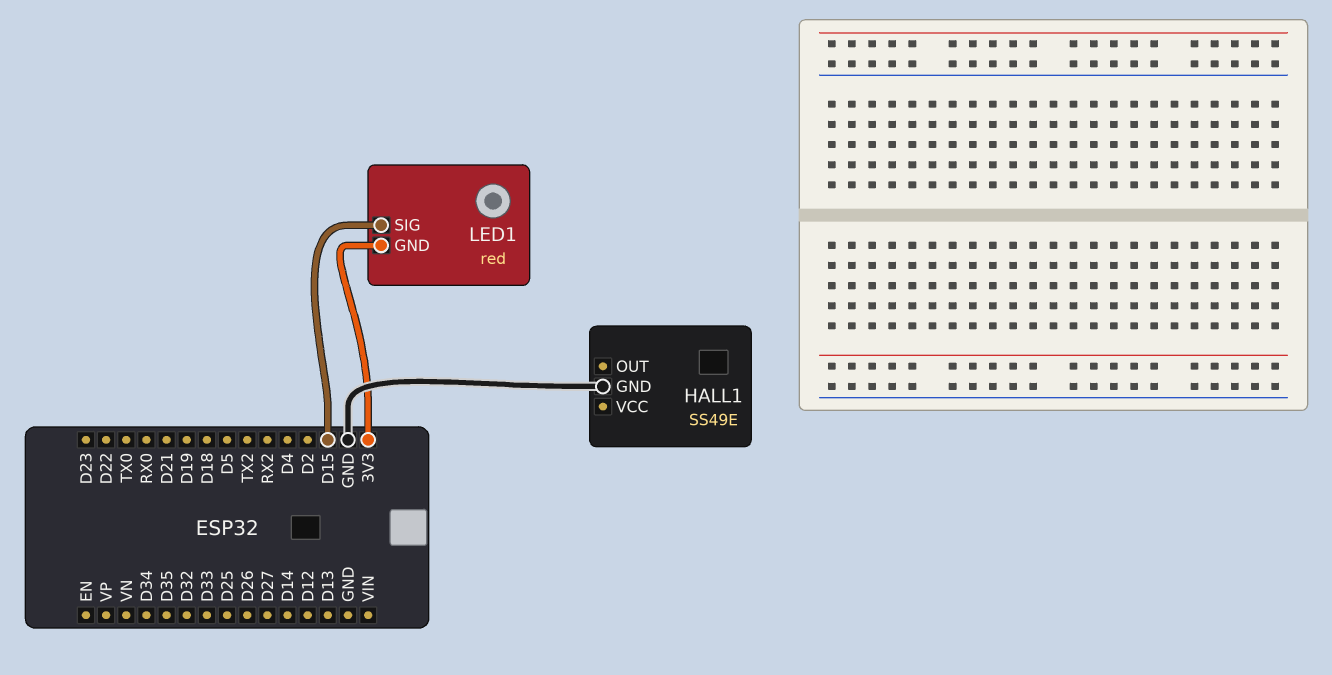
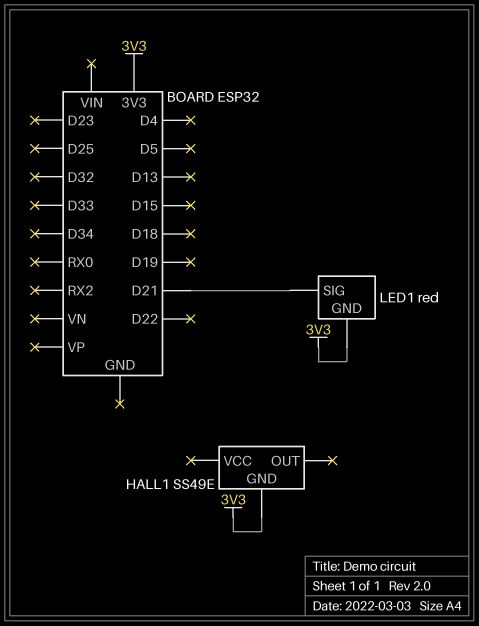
HALL1 pin GND: GND -> 3V3
LED1 pin SIG: D15 -> D21

